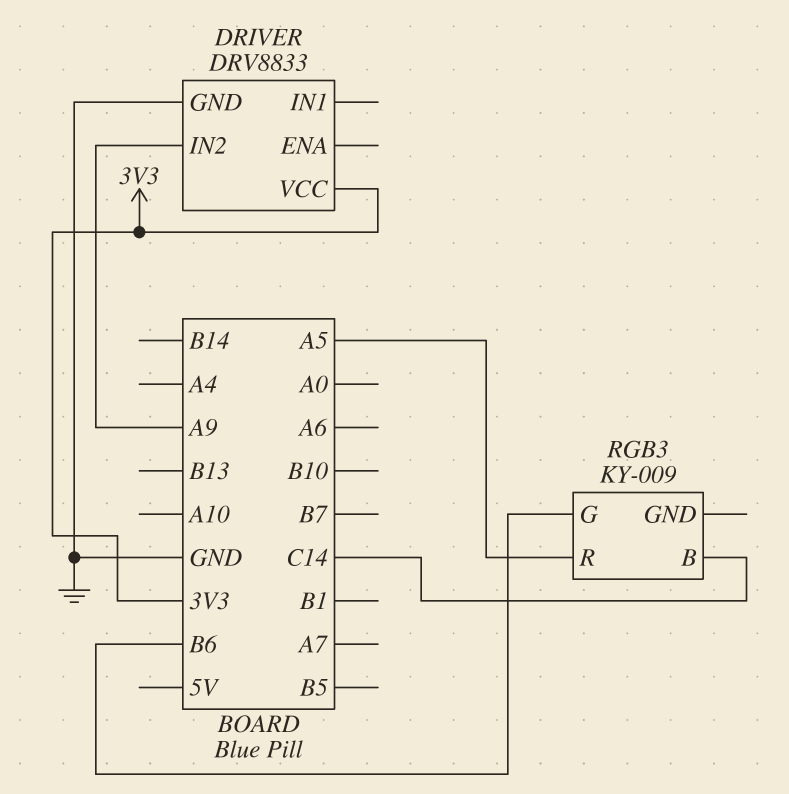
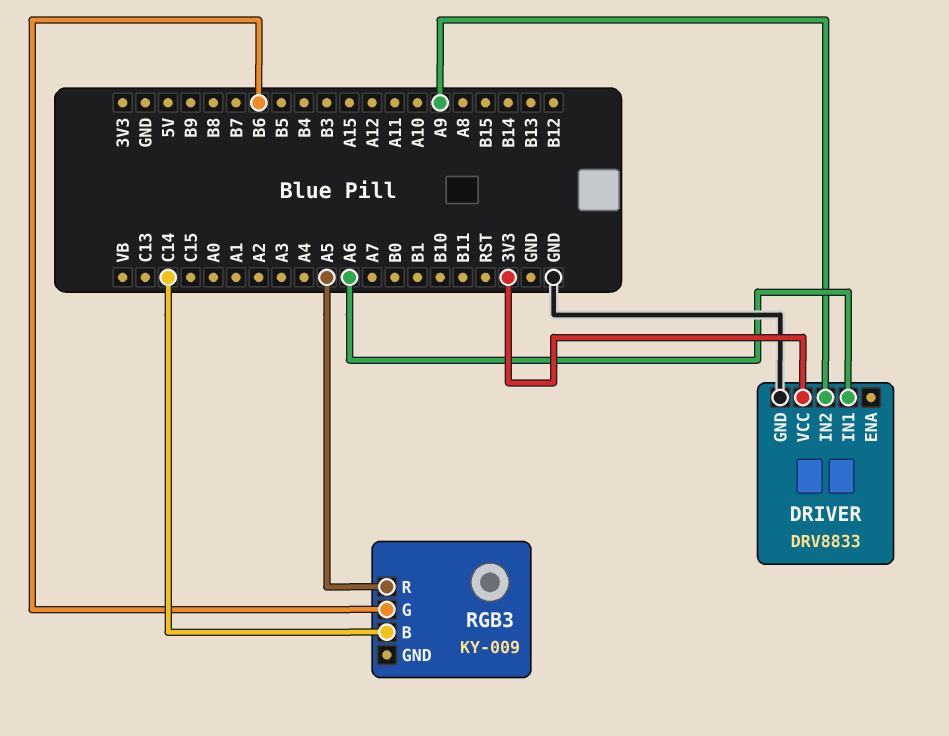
DRIVER pin IN1: none -> A6

